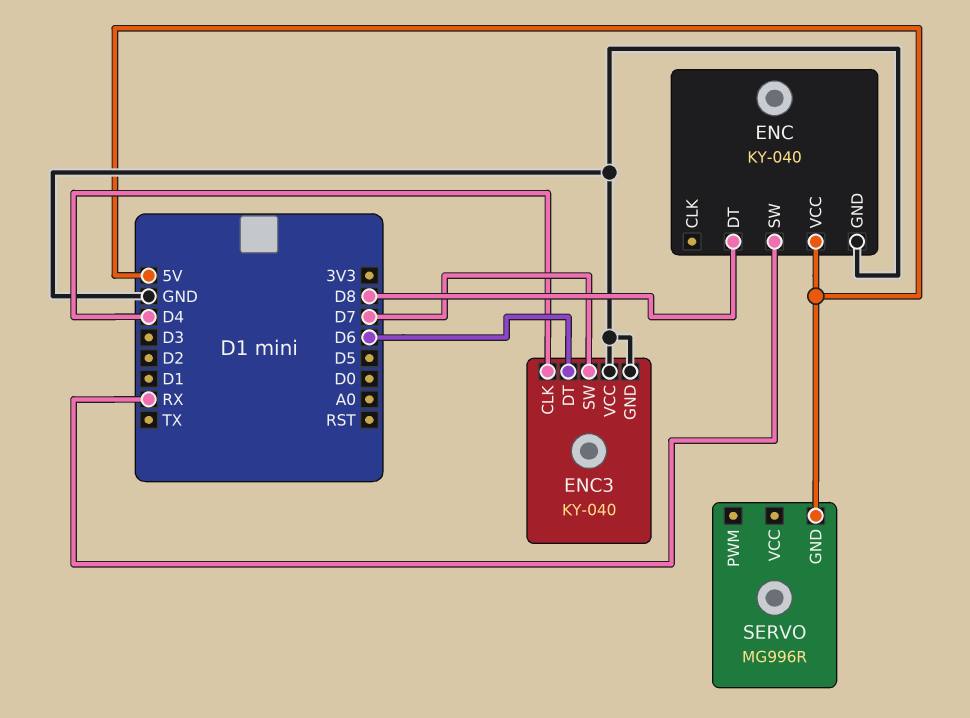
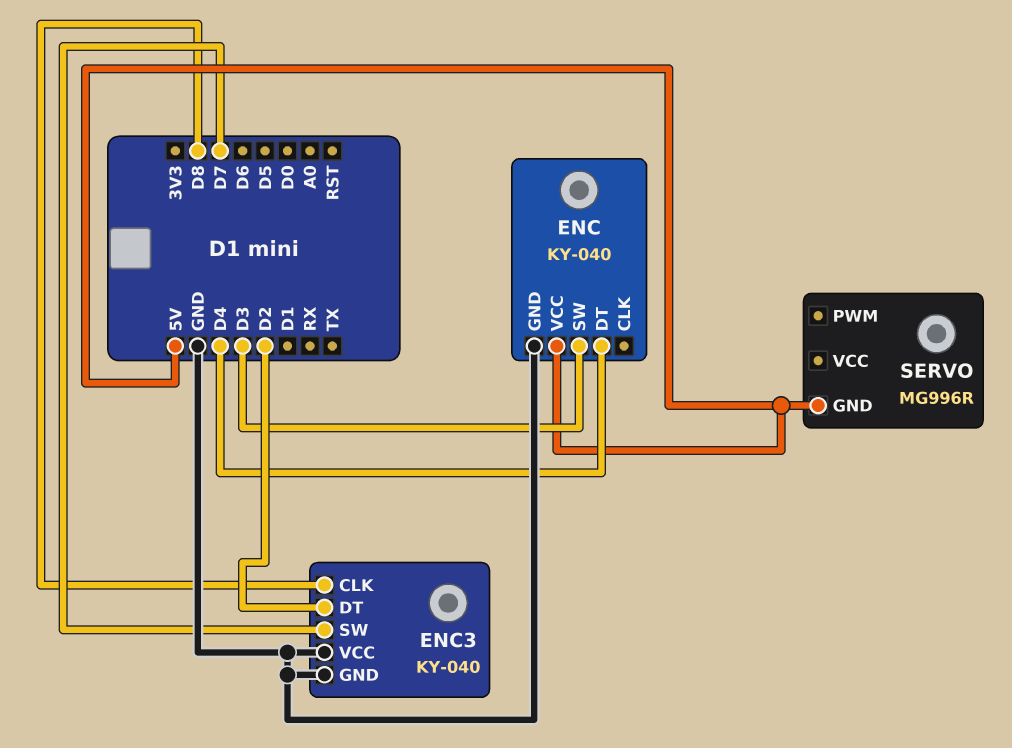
ENC pin DT: D8 -> D4
ENC pin SW: RX -> D3
ENC3 pin CLK: D4 -> D8
ENC3 pin DT: D6 -> D2

